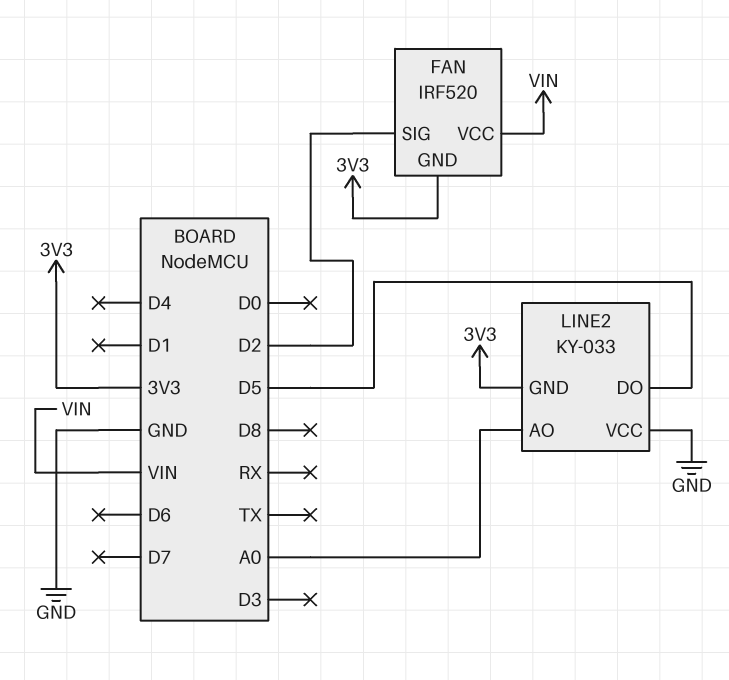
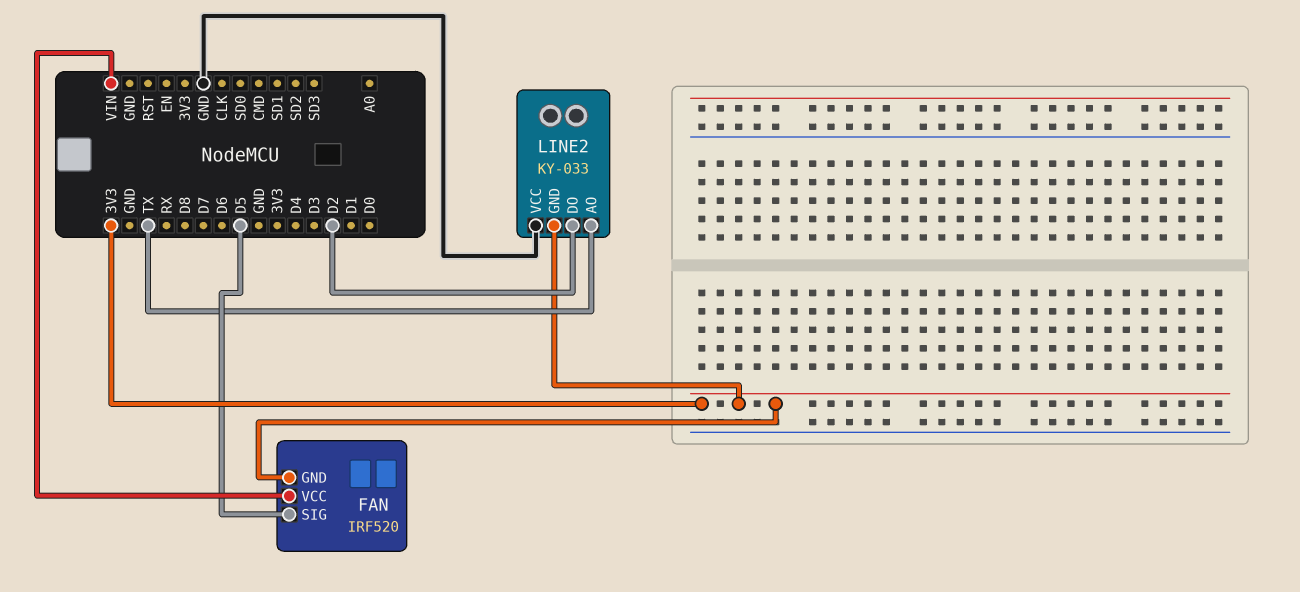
FAN pin SIG: D2 -> D5
LINE2 pin AO: A0 -> TX
LINE2 pin DO: D5 -> D2

